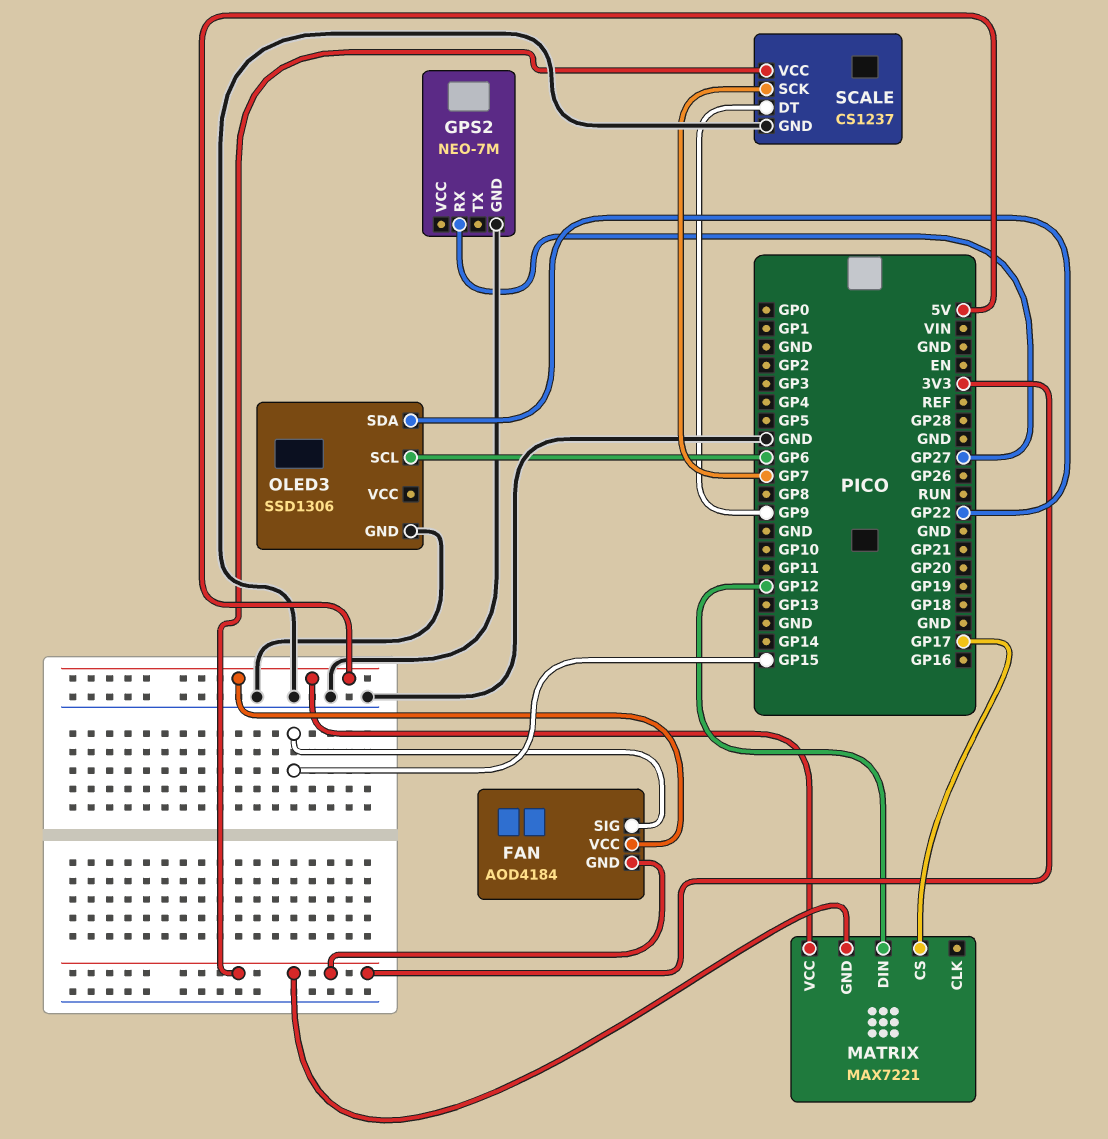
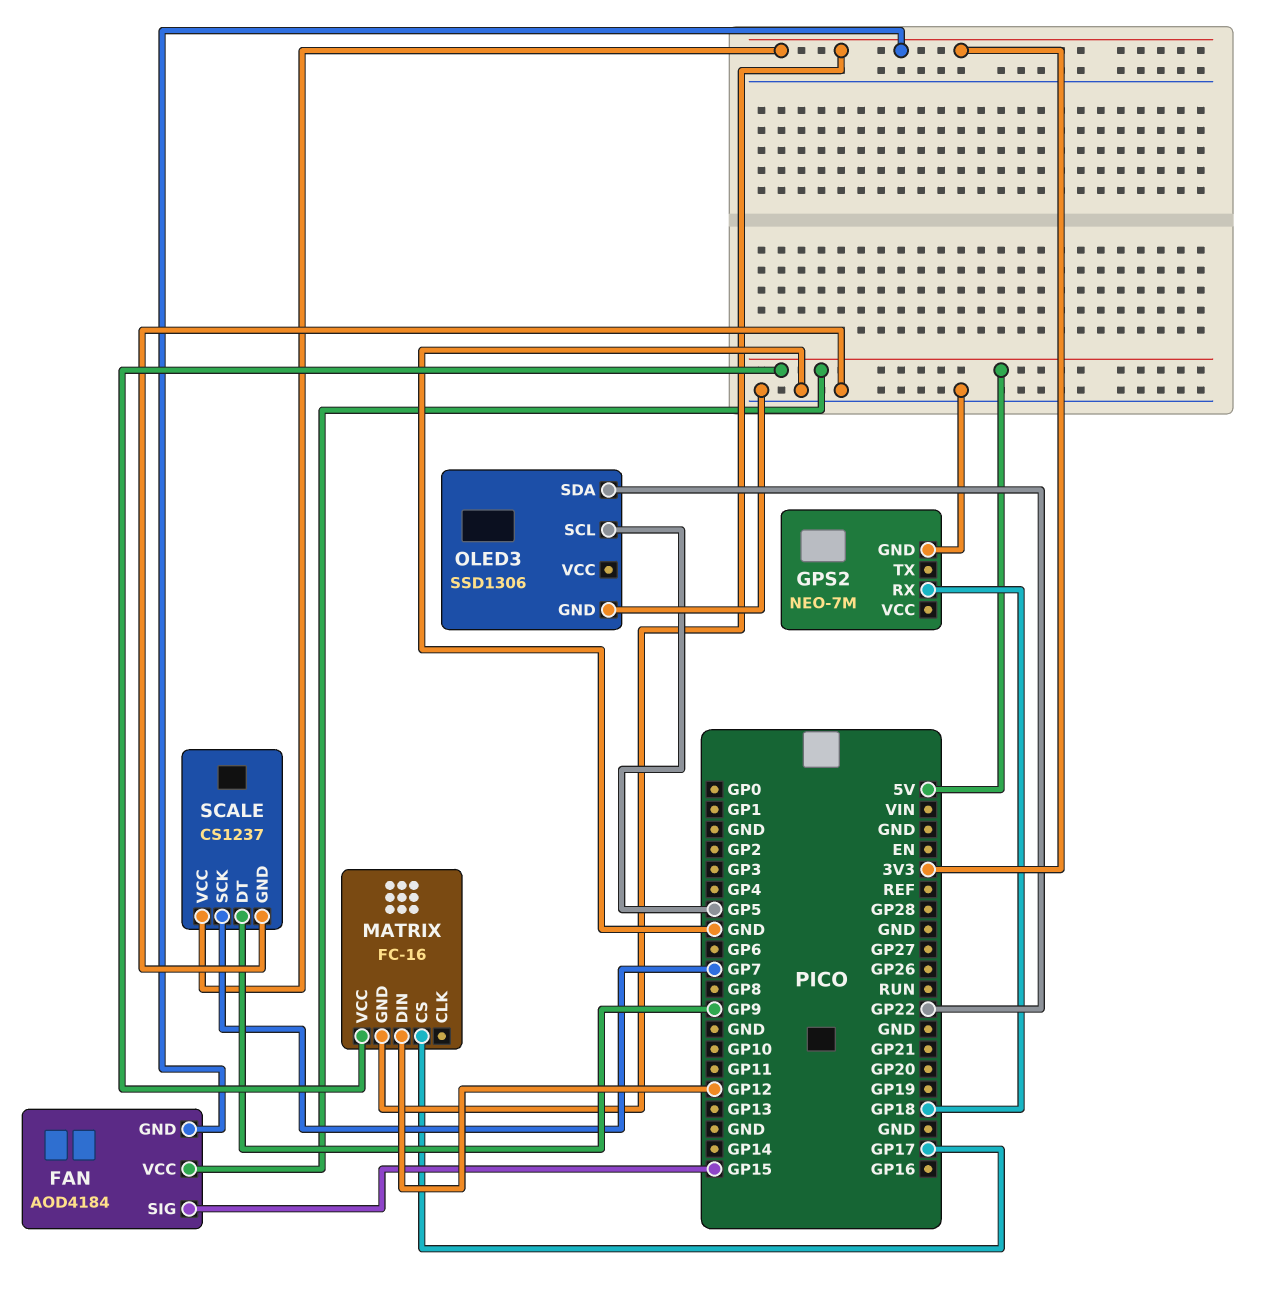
GPS2 pin RX: GP27 -> GP18
MATRIX: MAX7221 -> FC-16
OLED3 pin SCL: GP6 -> GP5

